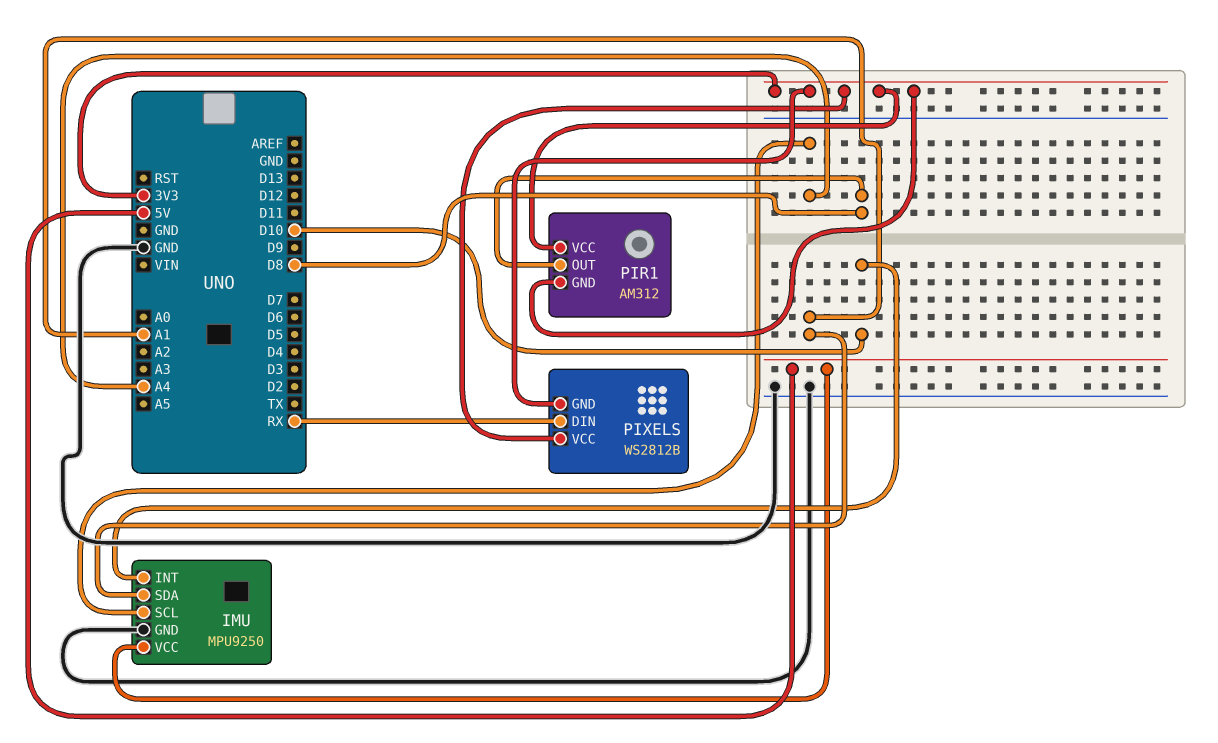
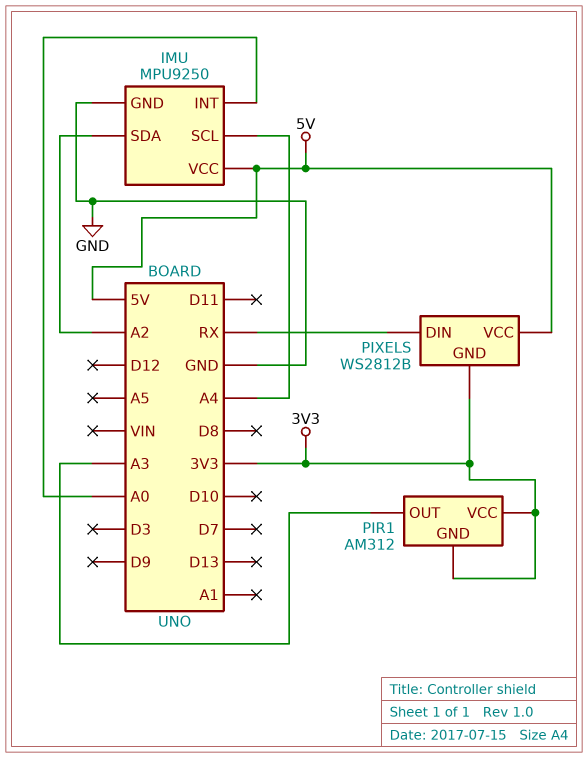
IMU pin INT: D10 -> A0
IMU pin SDA: A1 -> A2
PIR1 pin OUT: D8 -> A3
PIXELS pin VCC: 3V3 -> 5V

